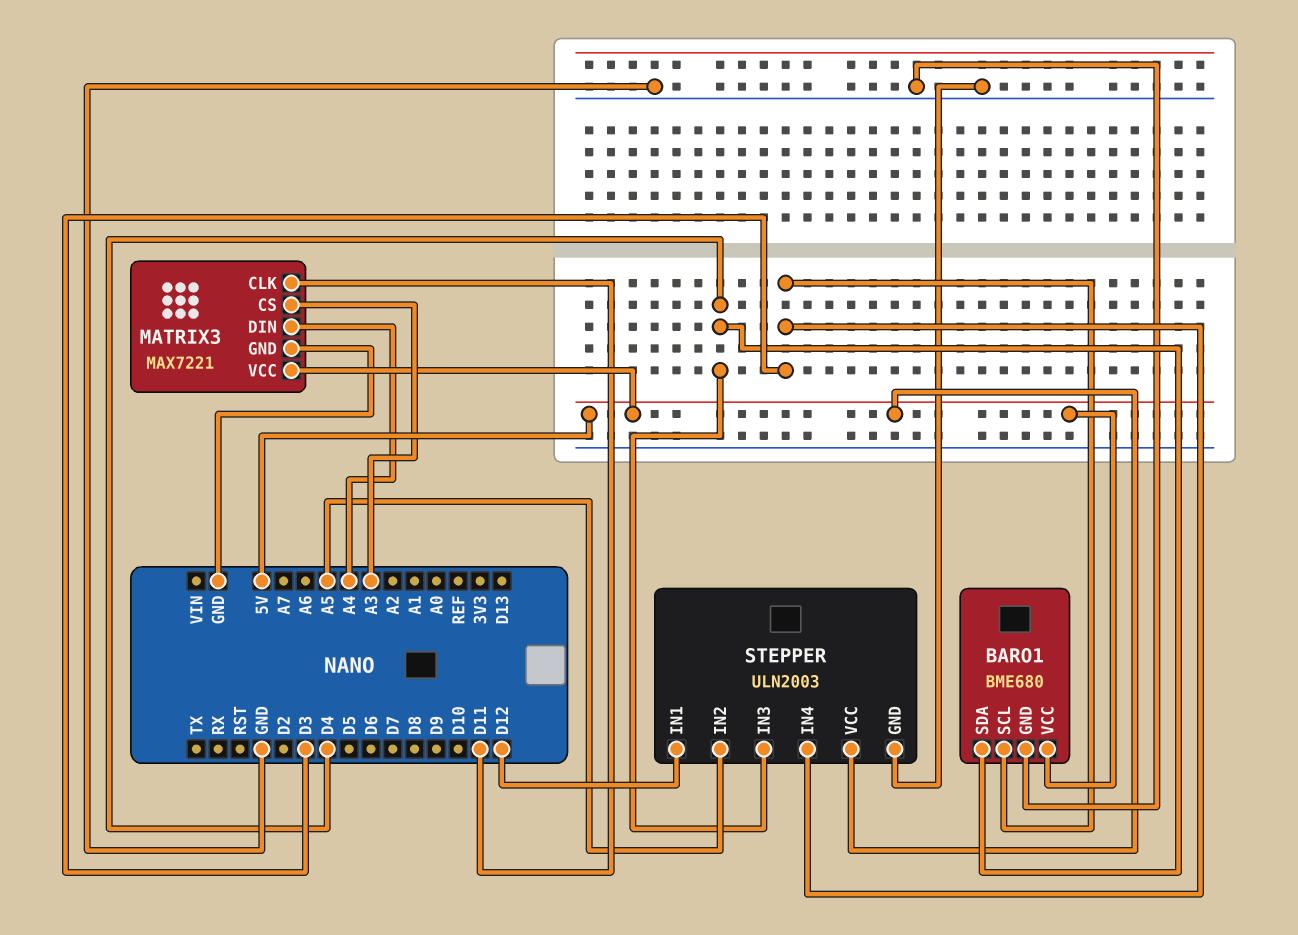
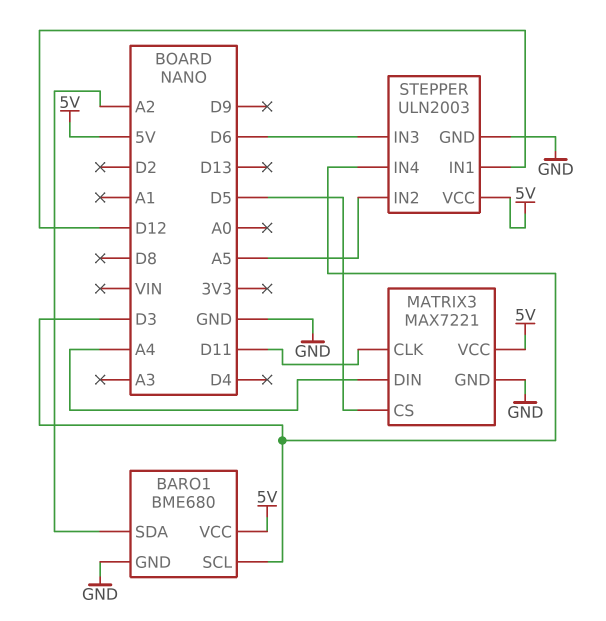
BARO1 pin SDA: D4 -> A2
MATRIX3 pin CS: A3 -> D5
STEPPER pin IN3: D4 -> D6

